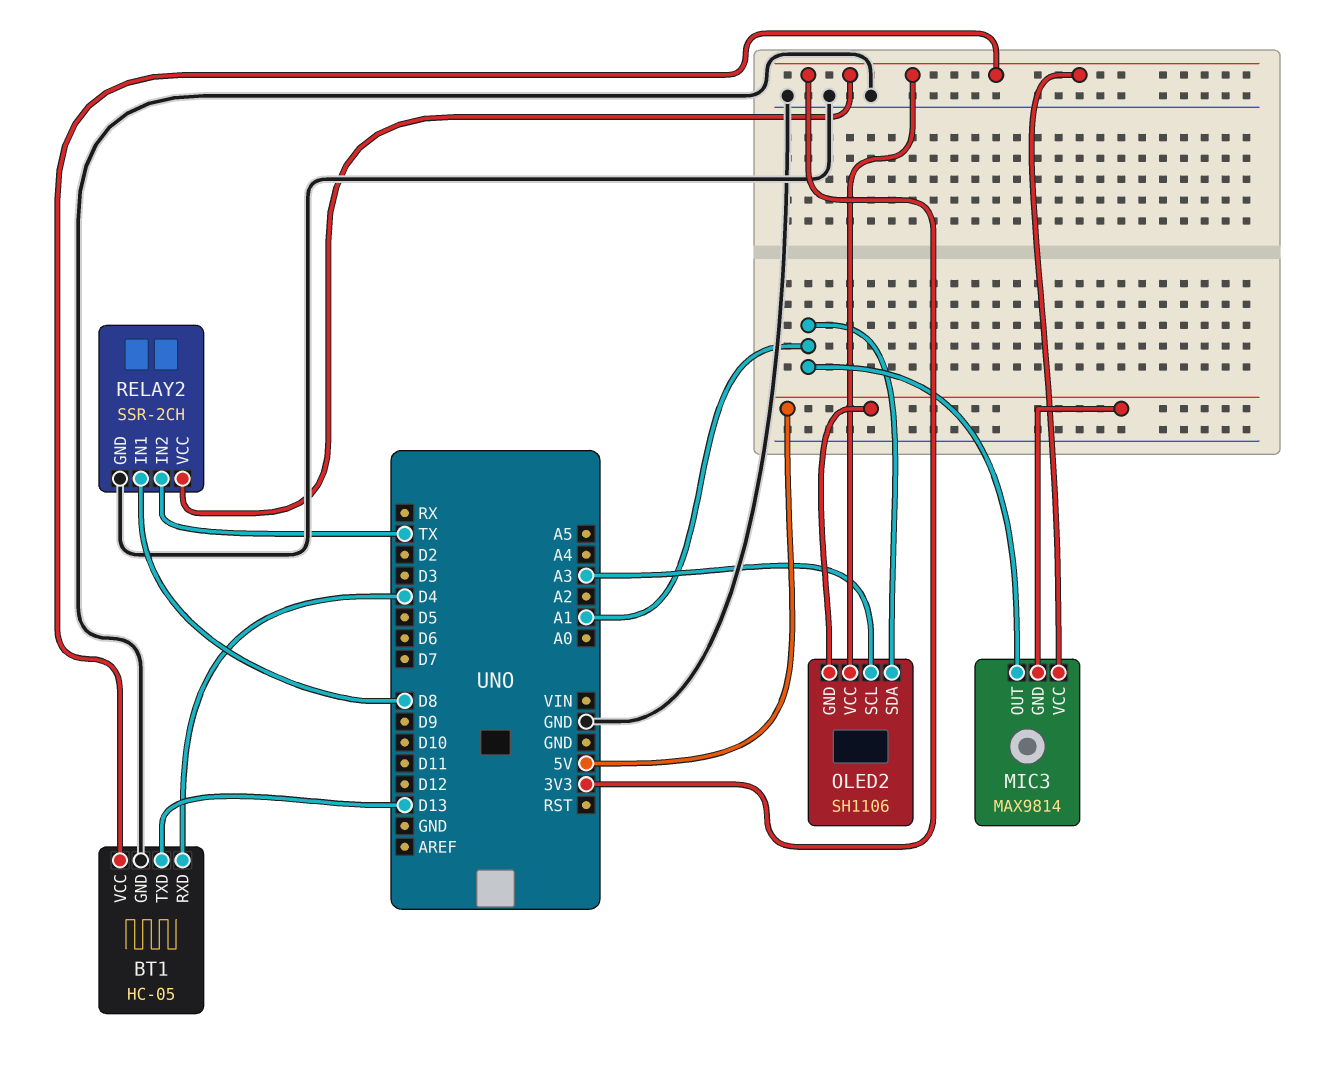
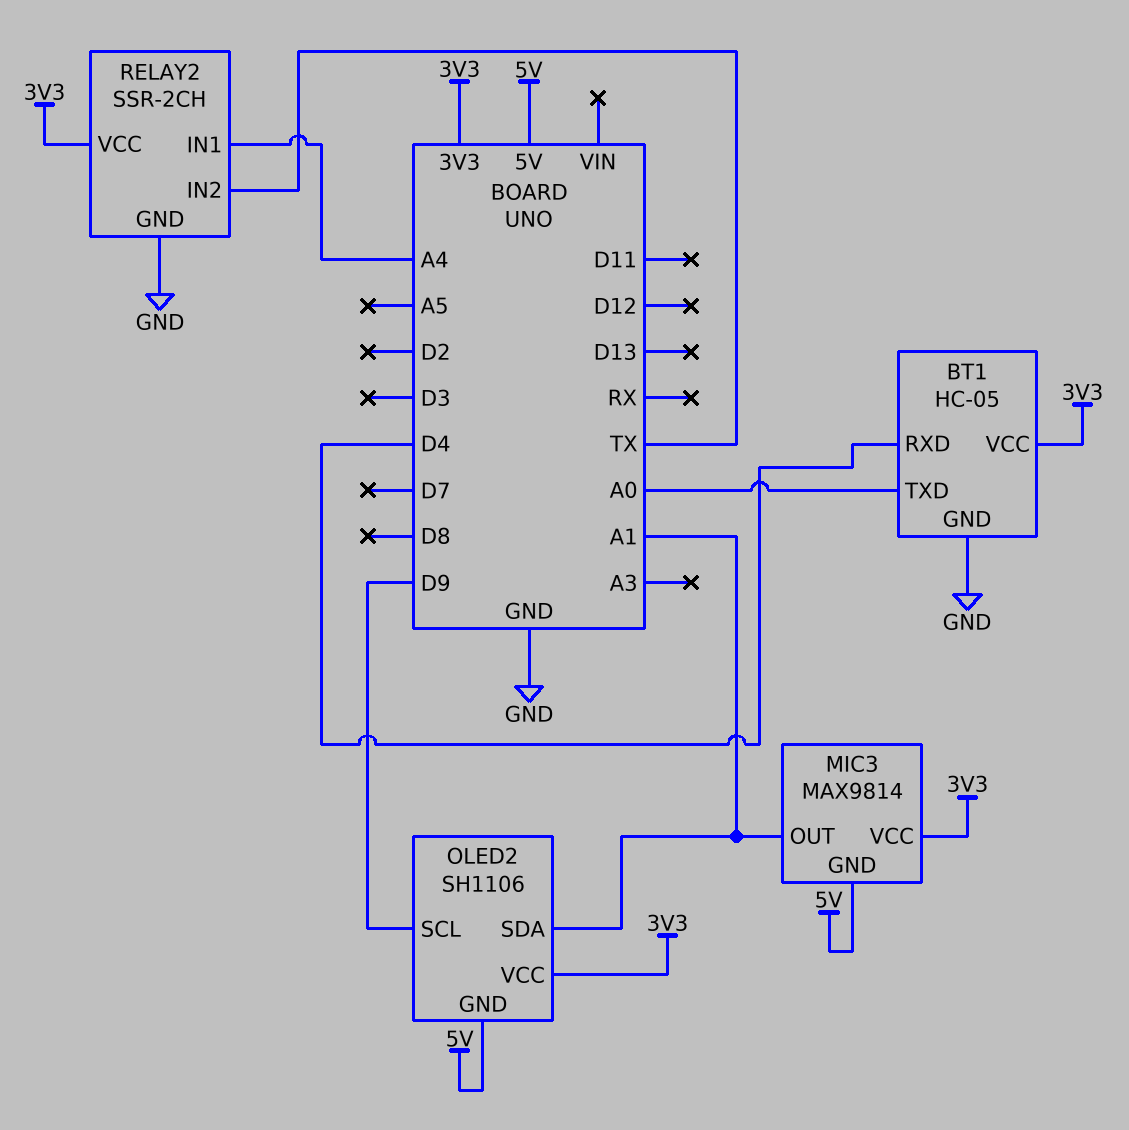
BT1 pin TXD: D13 -> A0
OLED2 pin SCL: A3 -> D9
RELAY2 pin IN1: D8 -> A4

